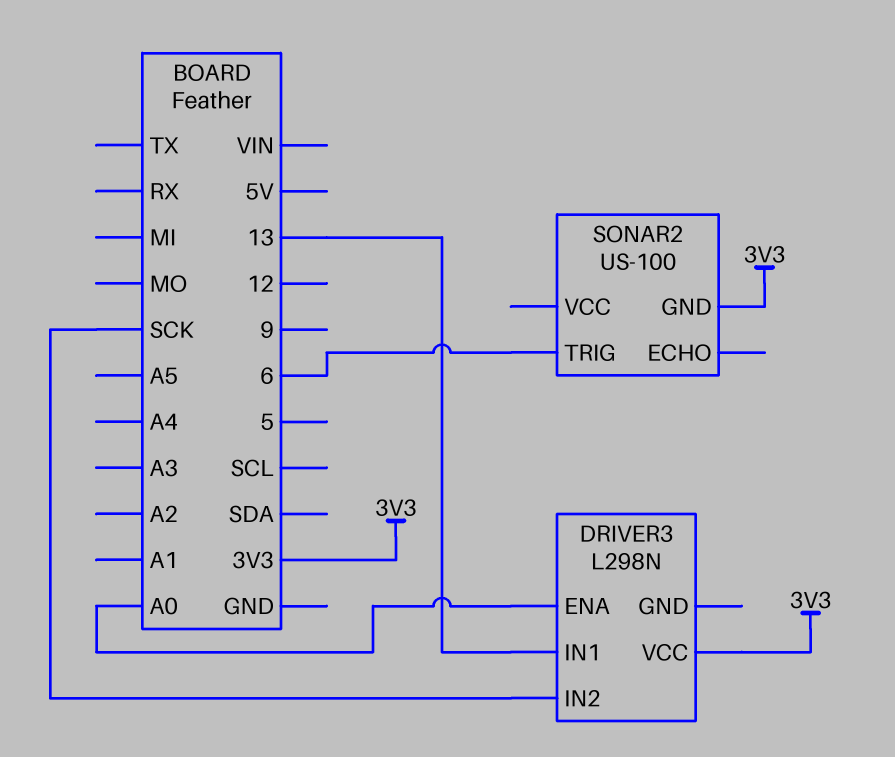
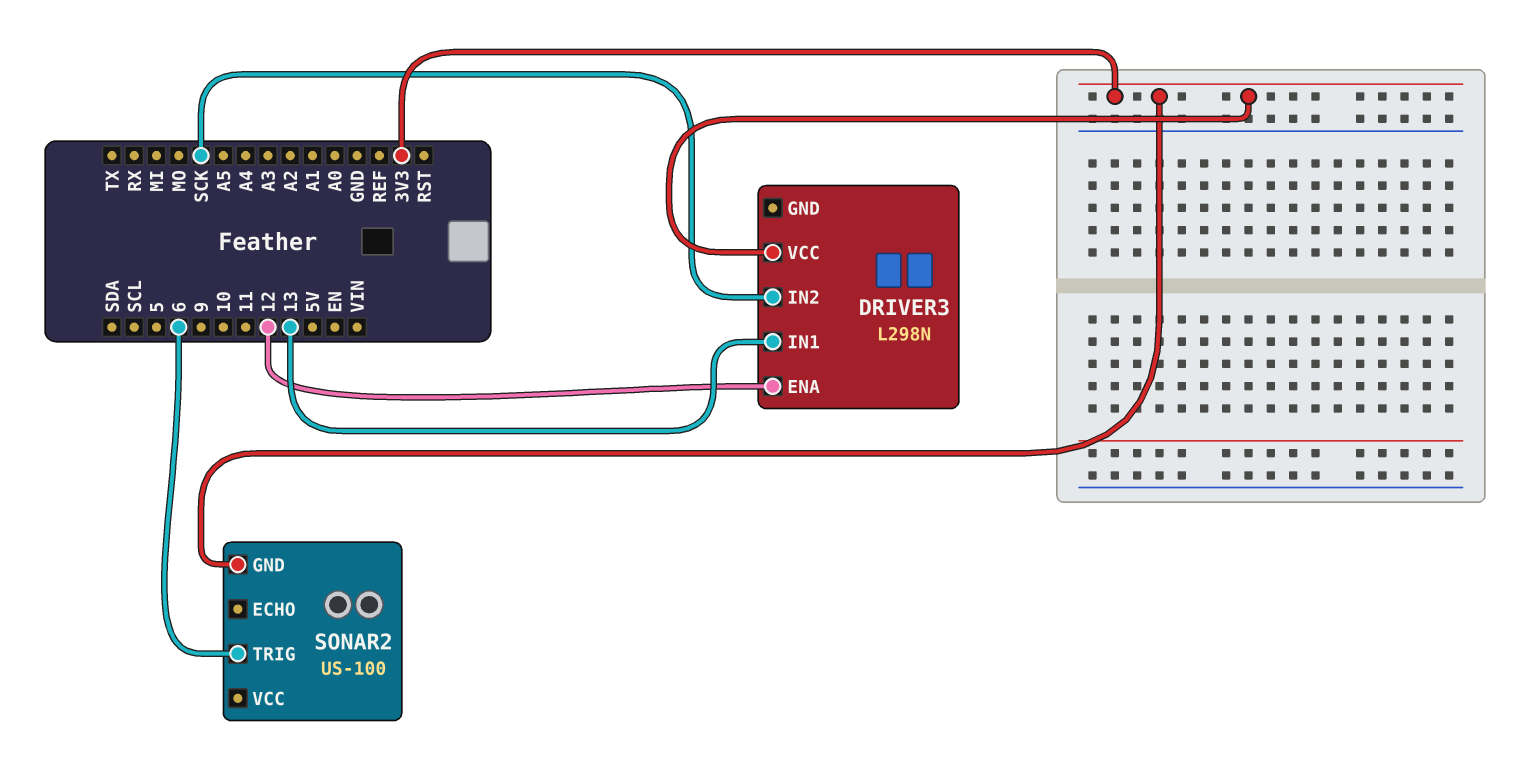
DRIVER3 pin ENA: A0 -> 12

